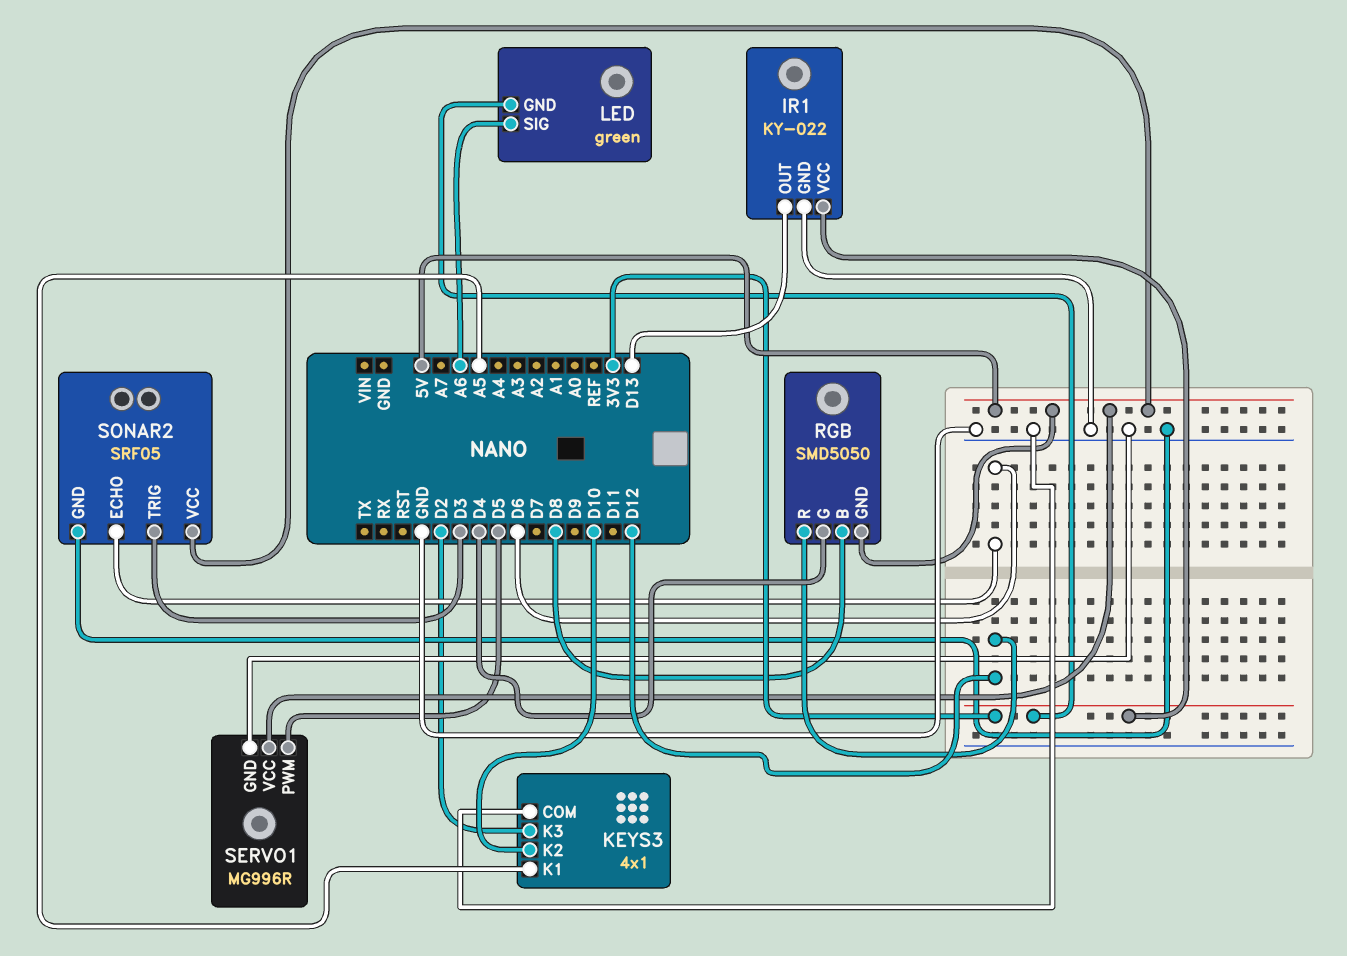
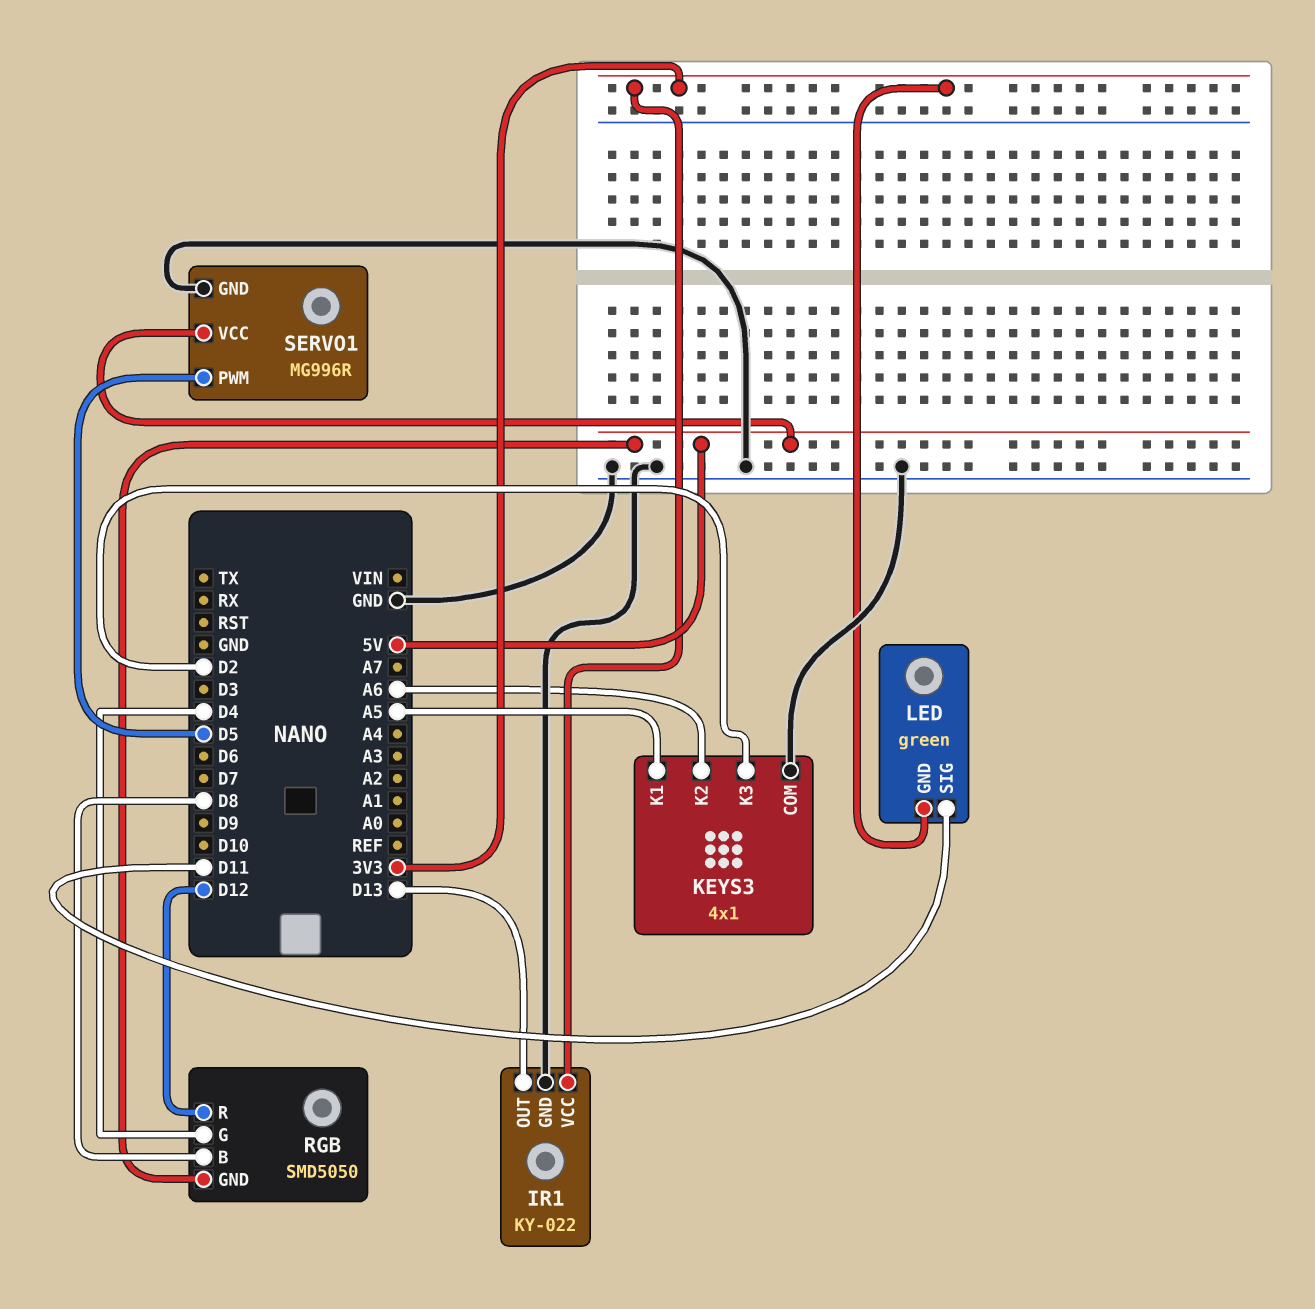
KEYS3 pin K2: D10 -> A6
LED pin SIG: A6 -> D11
SONAR2: SRF05 -> none
SONAR2 pin ECHO: D6 -> none
SONAR2 pin GND: GND -> none
SONAR2 pin TRIG: D3 -> none
SONAR2 pin VCC: 5V -> none

